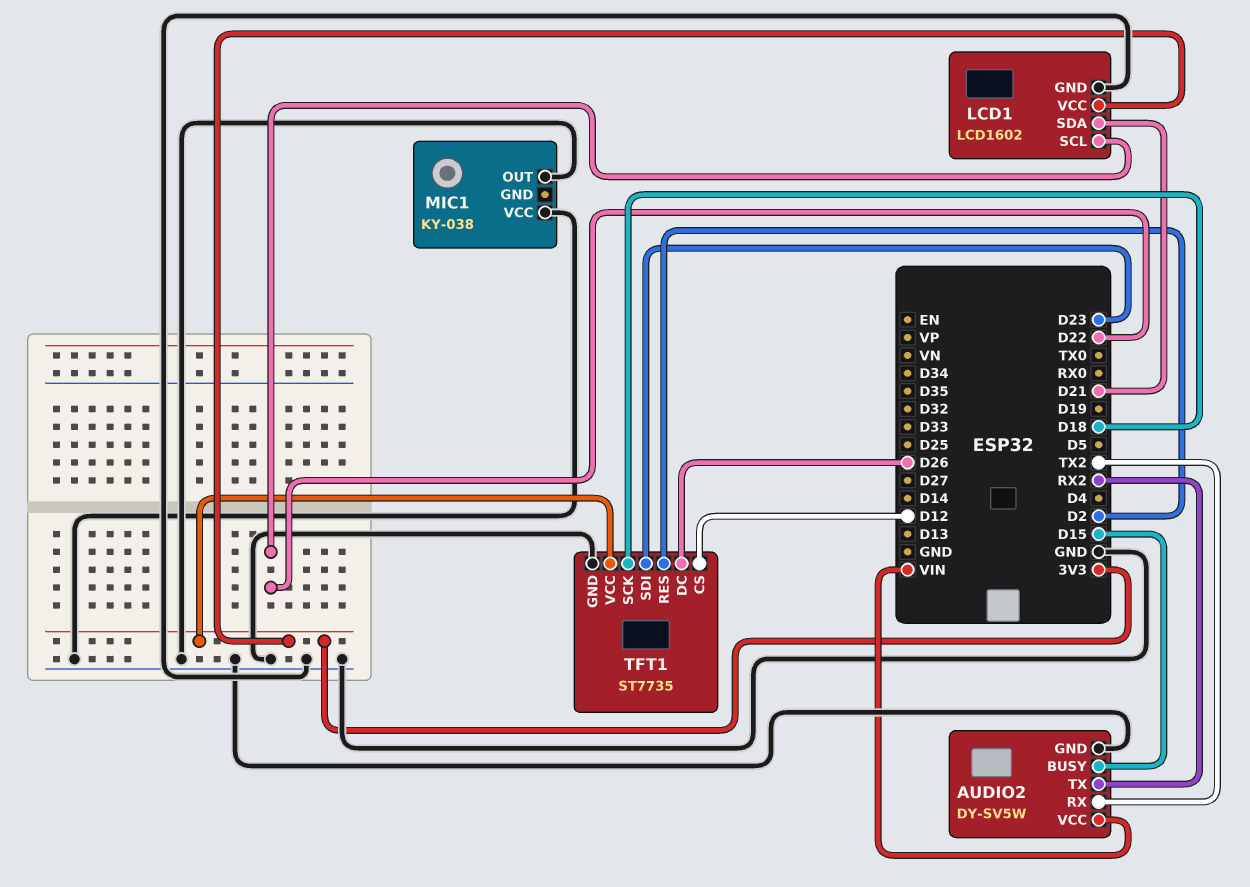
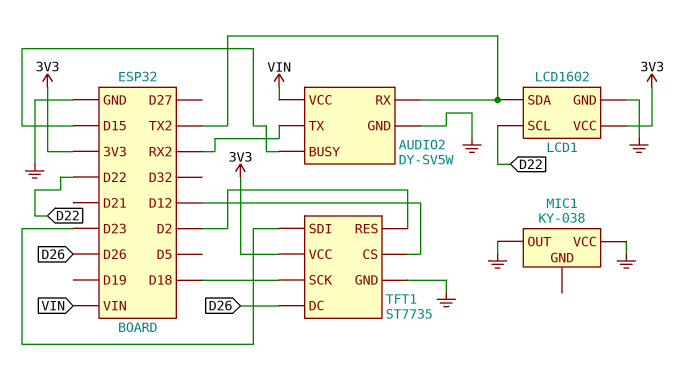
LCD1 pin SDA: D21 -> TX2

